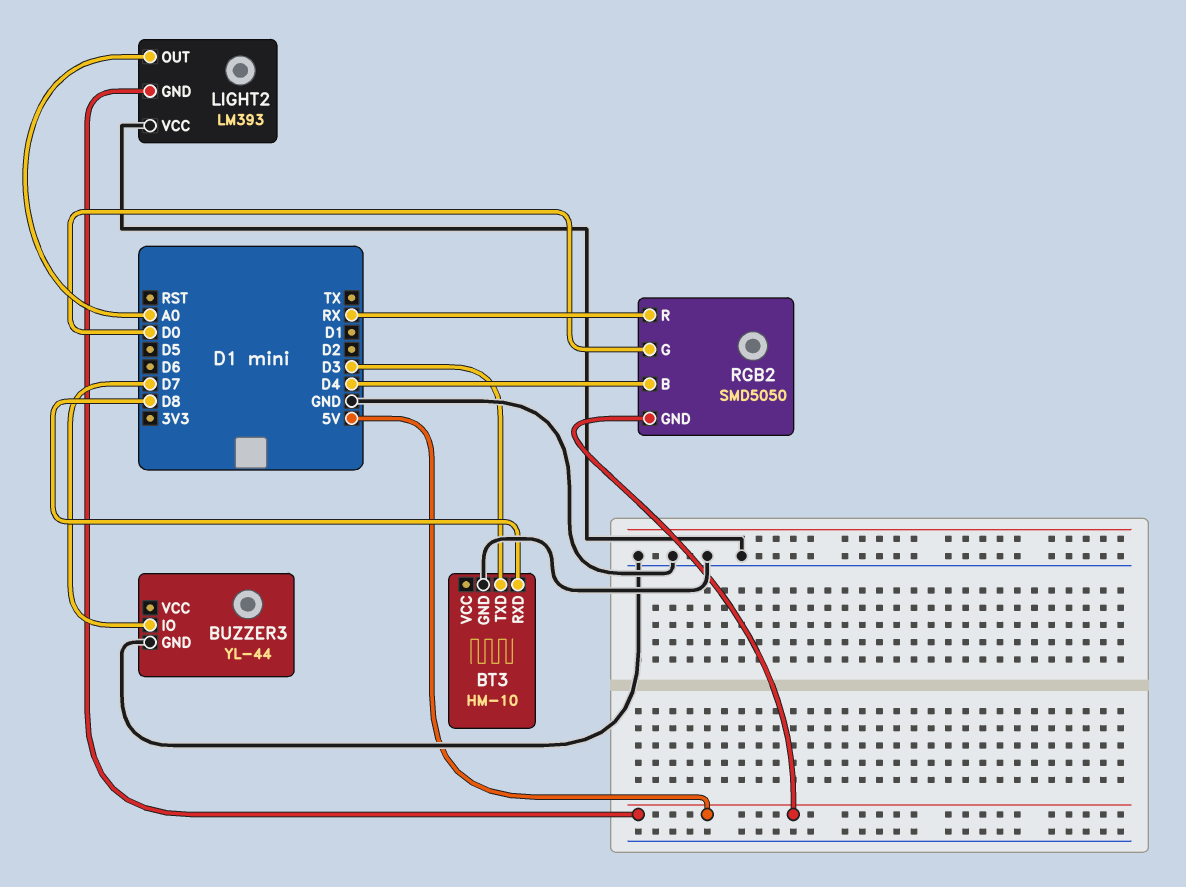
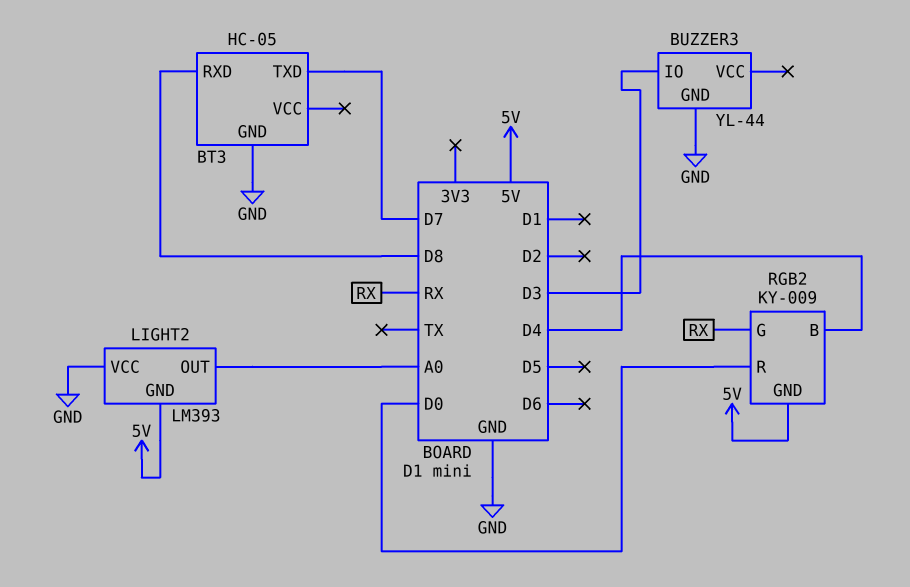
BT3: HM-10 -> HC-05
BT3 pin TXD: D3 -> D7
BUZZER3 pin IO: D7 -> D3
RGB2: SMD5050 -> KY-009
RGB2 pin G: D0 -> RX
RGB2 pin R: RX -> D0

